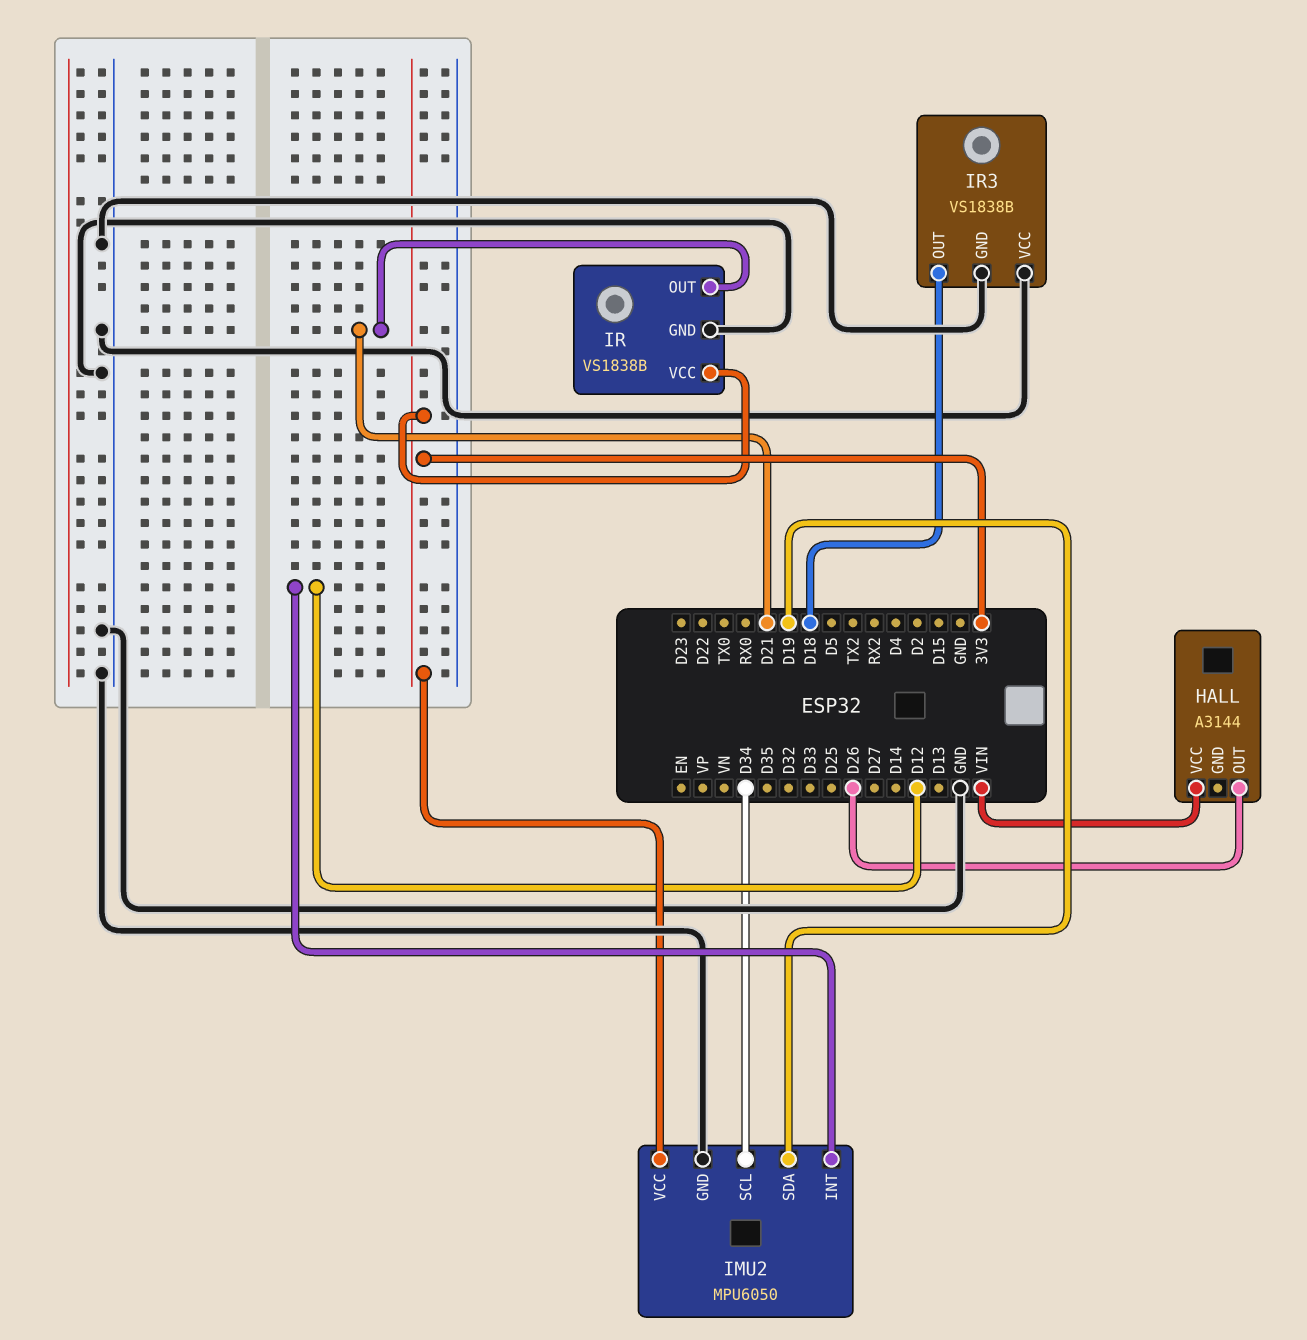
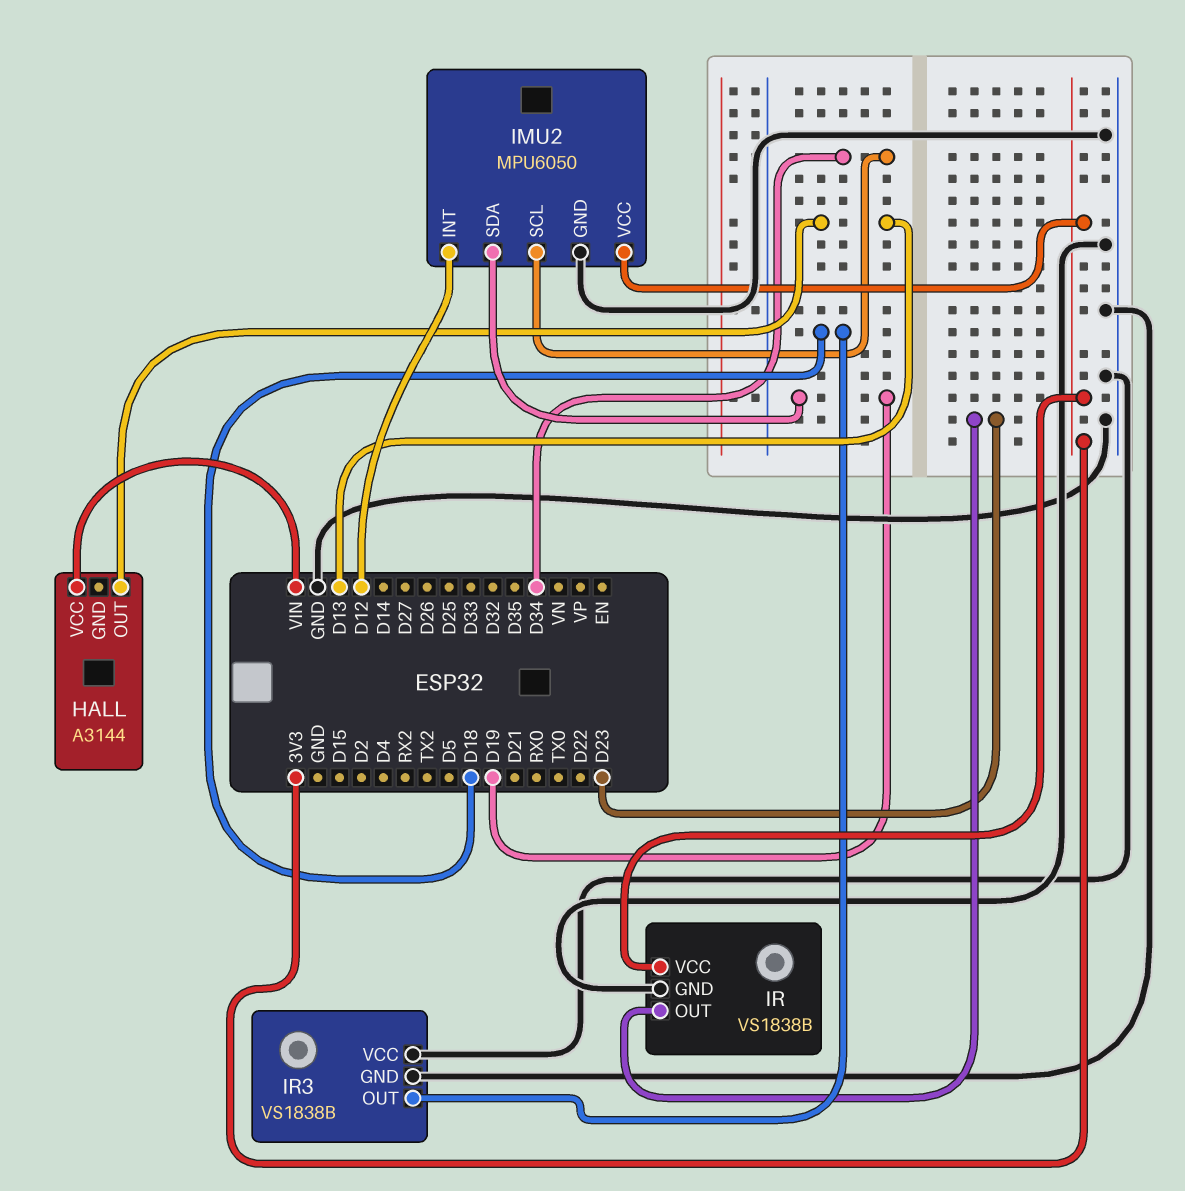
HALL pin OUT: D26 -> D13
IR pin OUT: D21 -> D23

